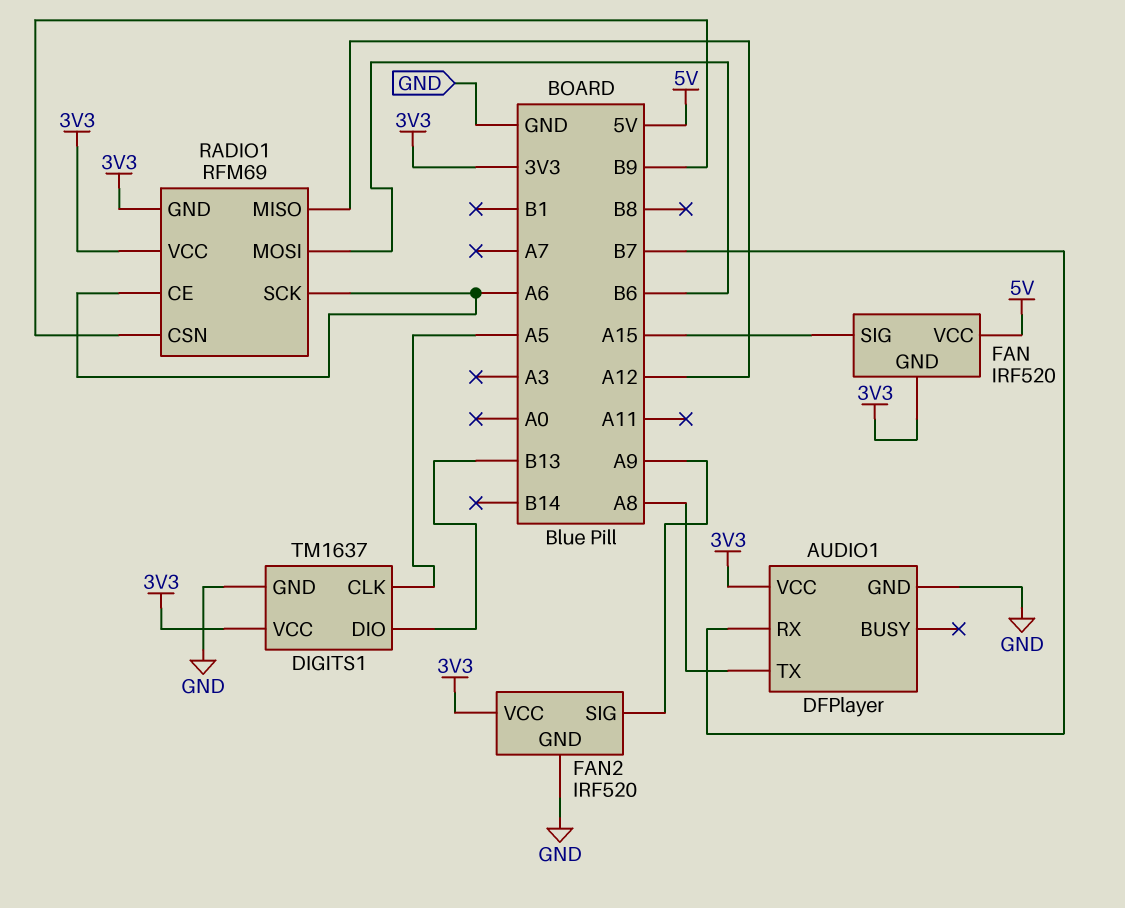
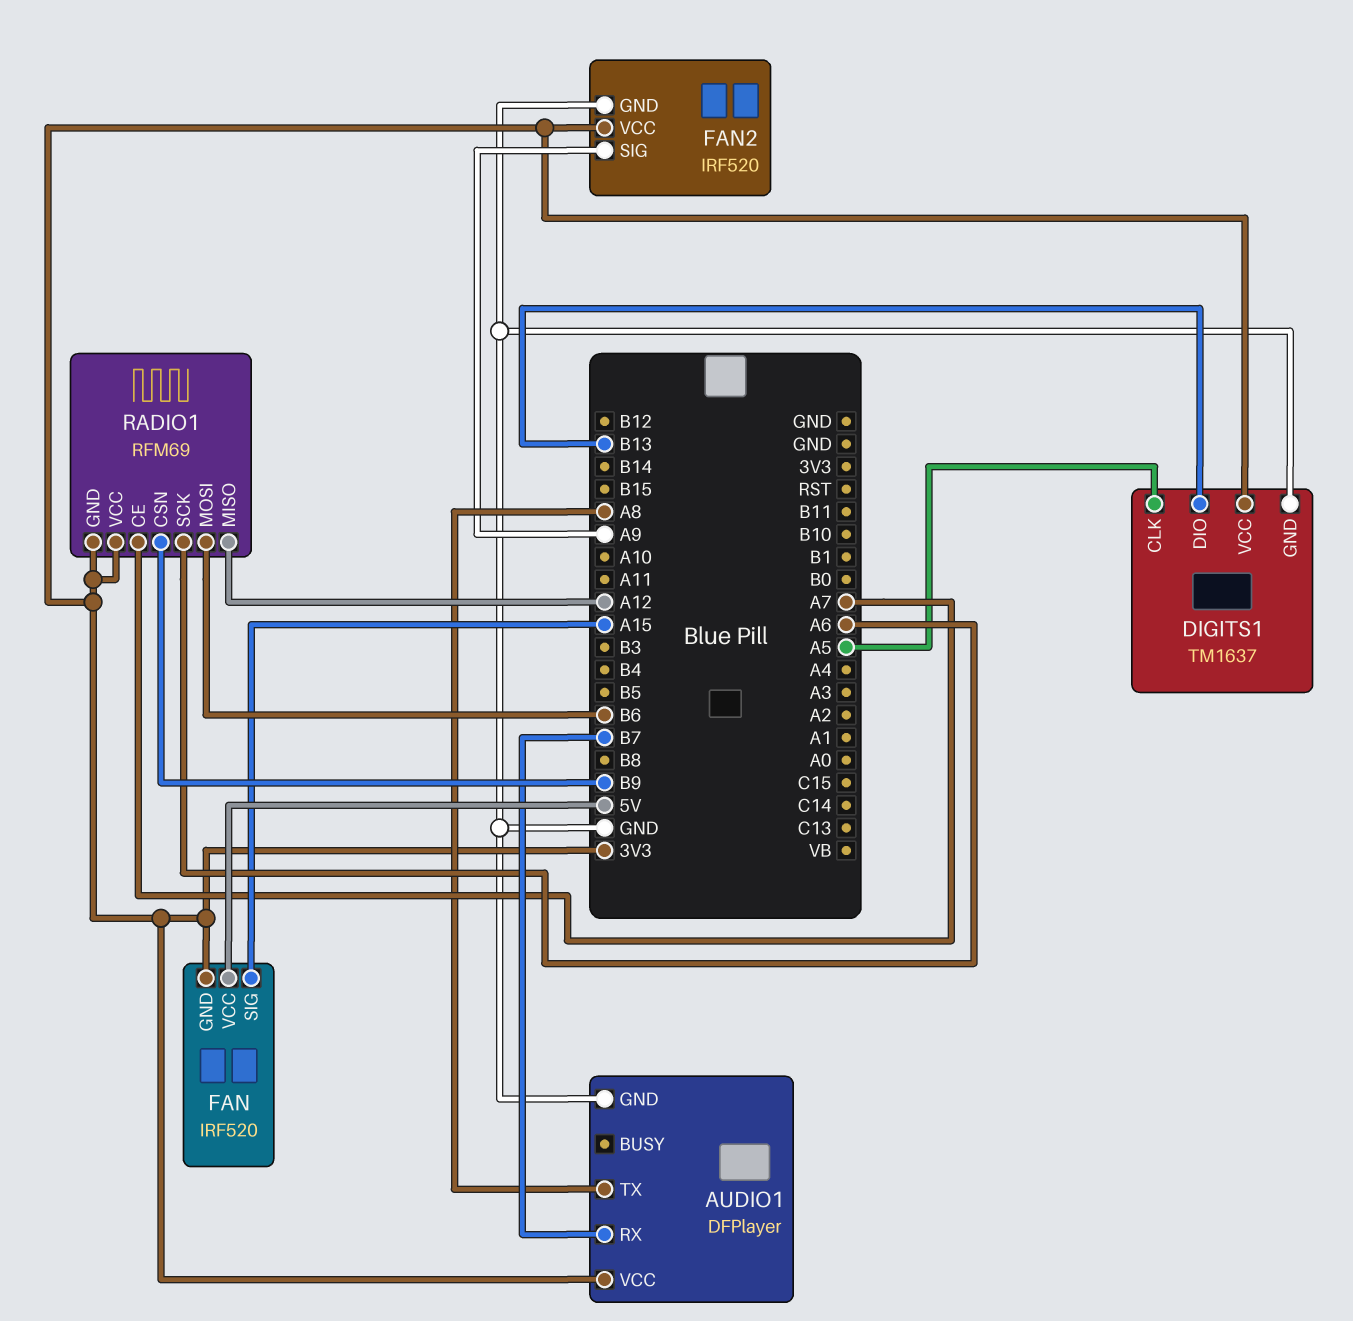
RADIO1 pin CE: A6 -> A7

